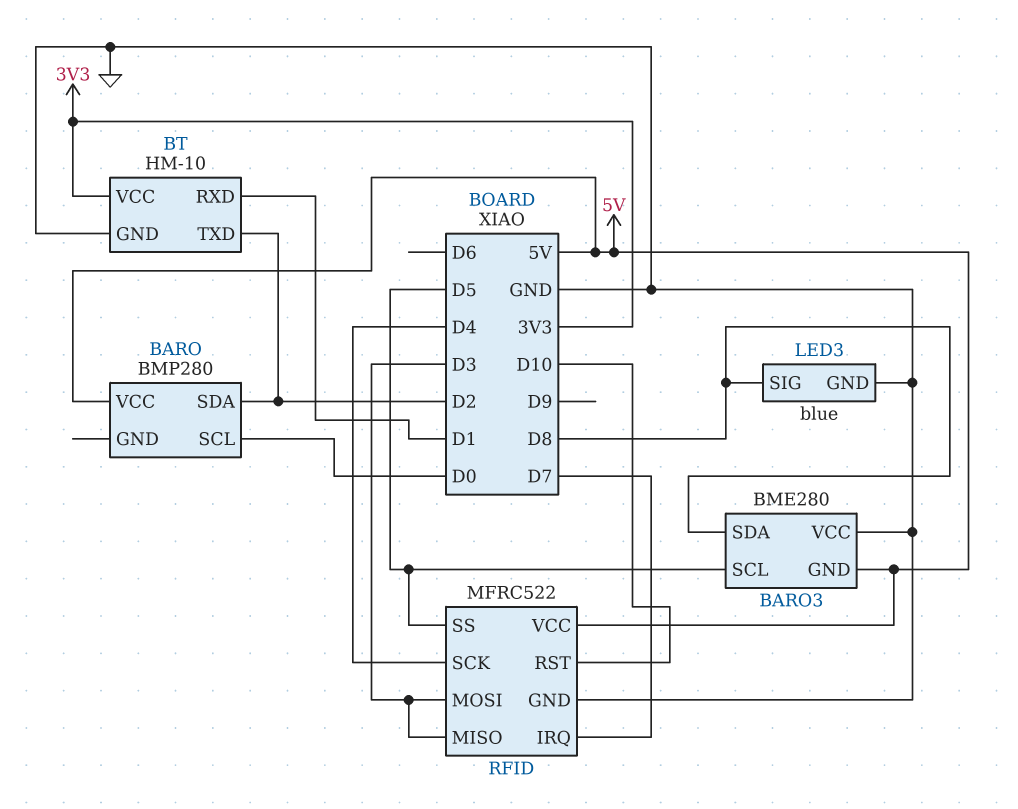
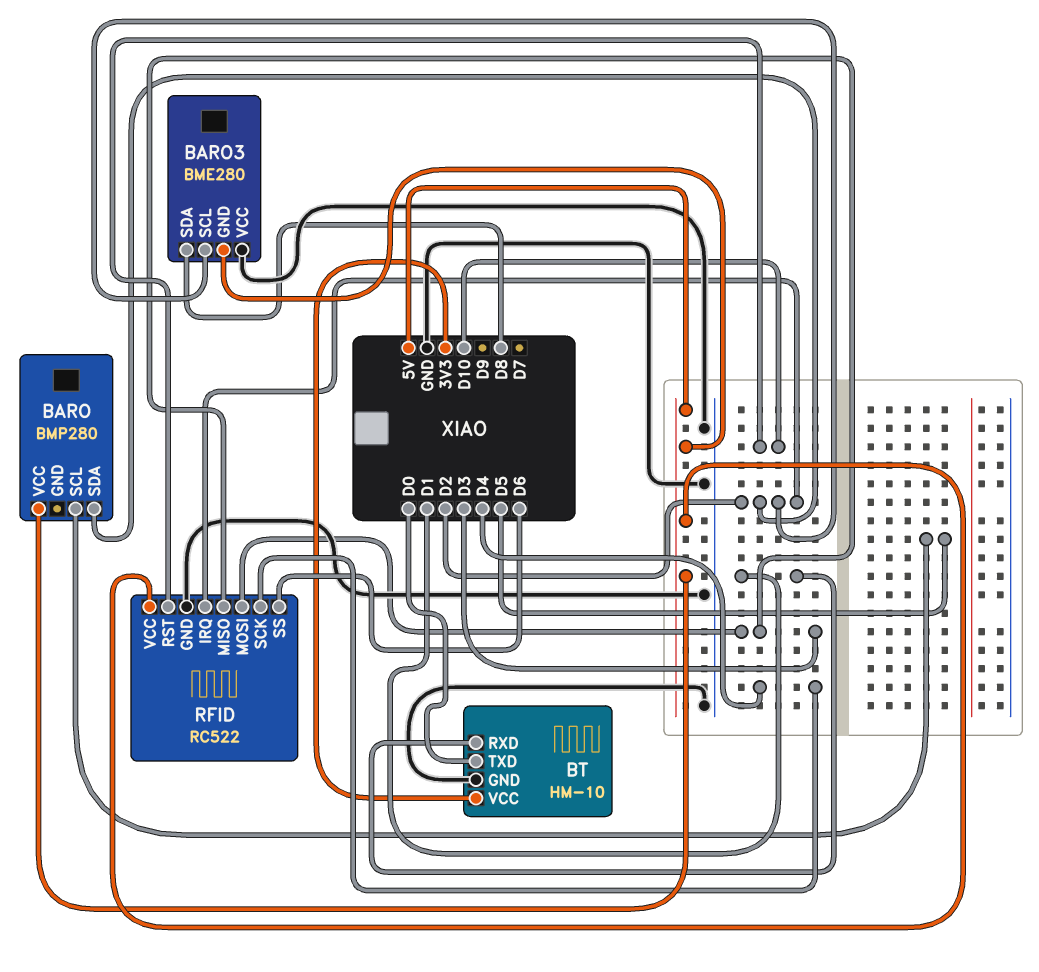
BARO pin SCL: D0 -> D5
BARO3 pin SCL: D5 -> D2
BT pin TXD: D2 -> D0
LED3: blue -> none
LED3 pin GND: GND -> none
LED3 pin SIG: D8 -> none
RFID: MFRC522 -> RC522
RFID pin IRQ: D7 -> D2
RFID pin SS: D5 -> D6

